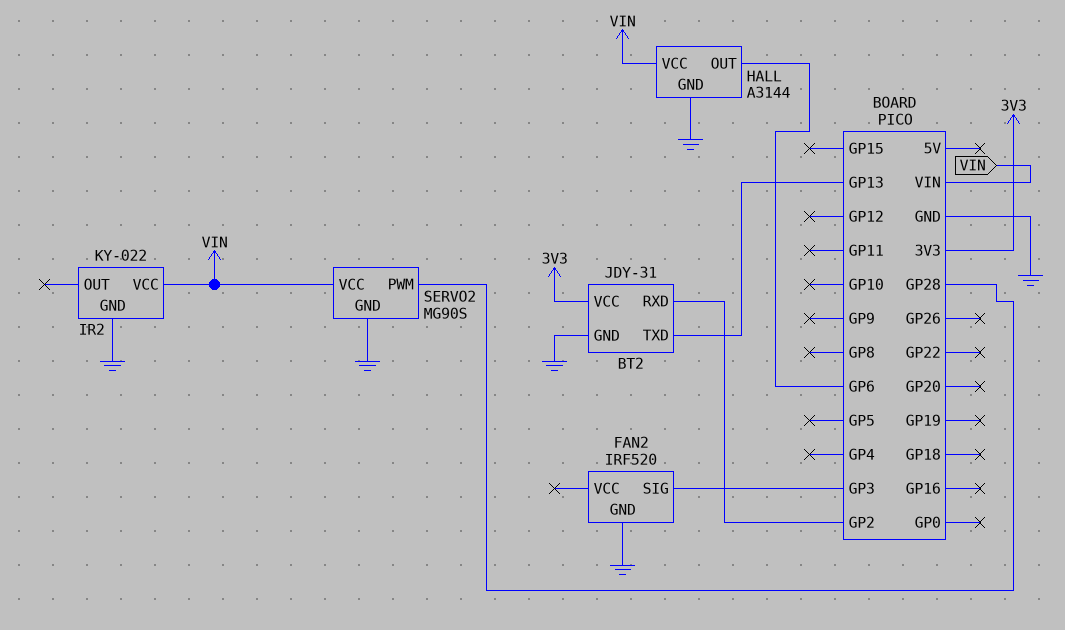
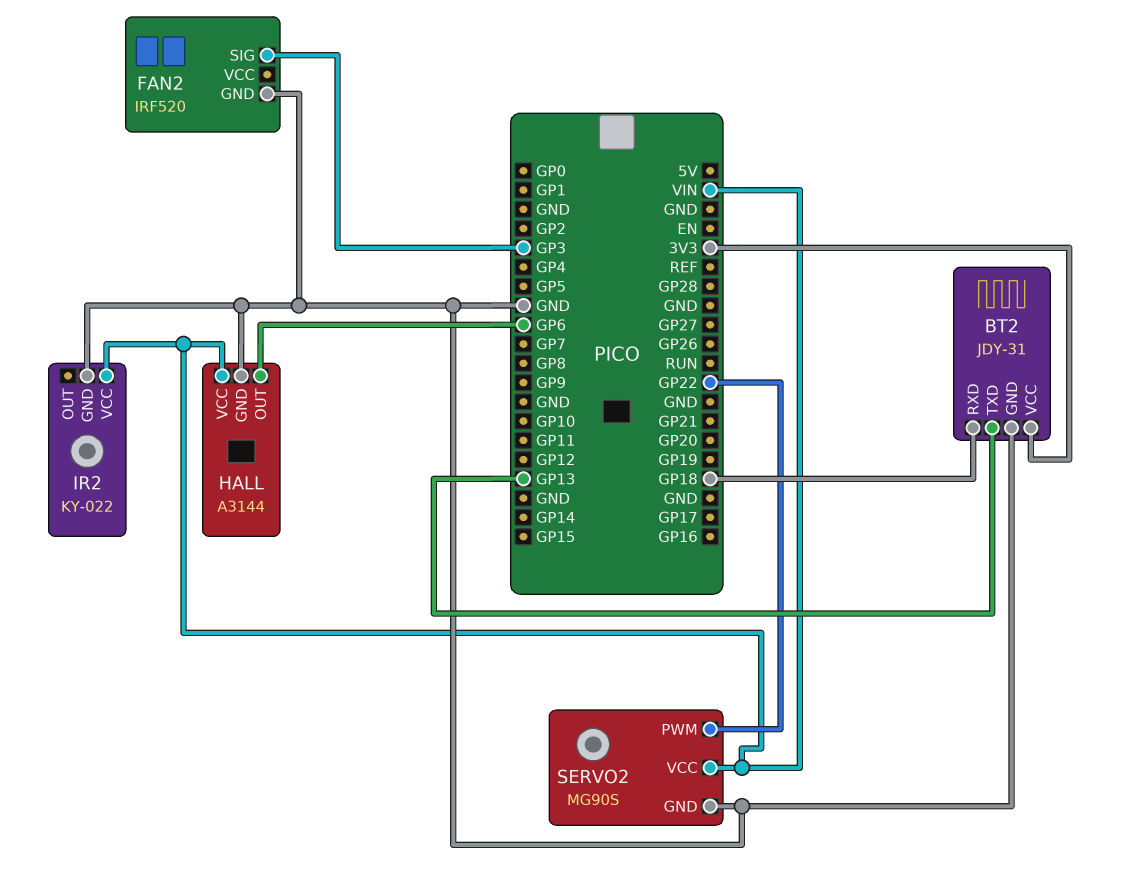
BT2 pin RXD: GP2 -> GP18
SERVO2 pin PWM: GP28 -> GP22

